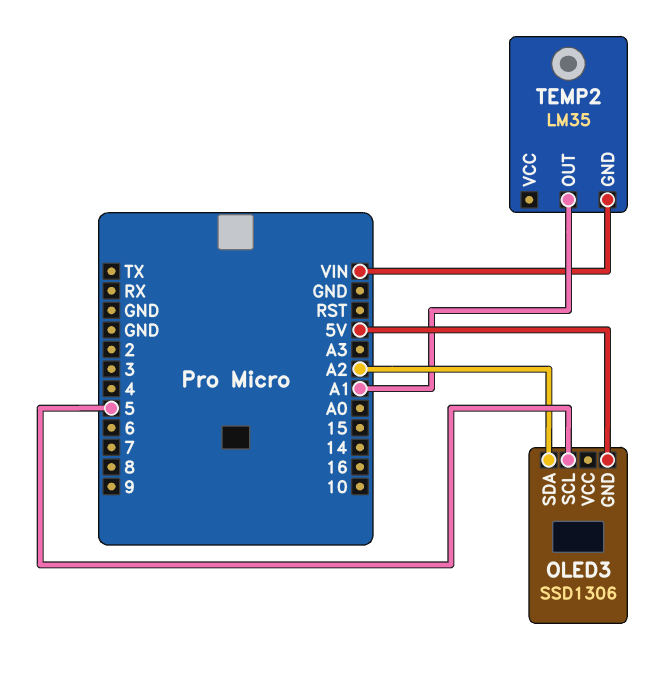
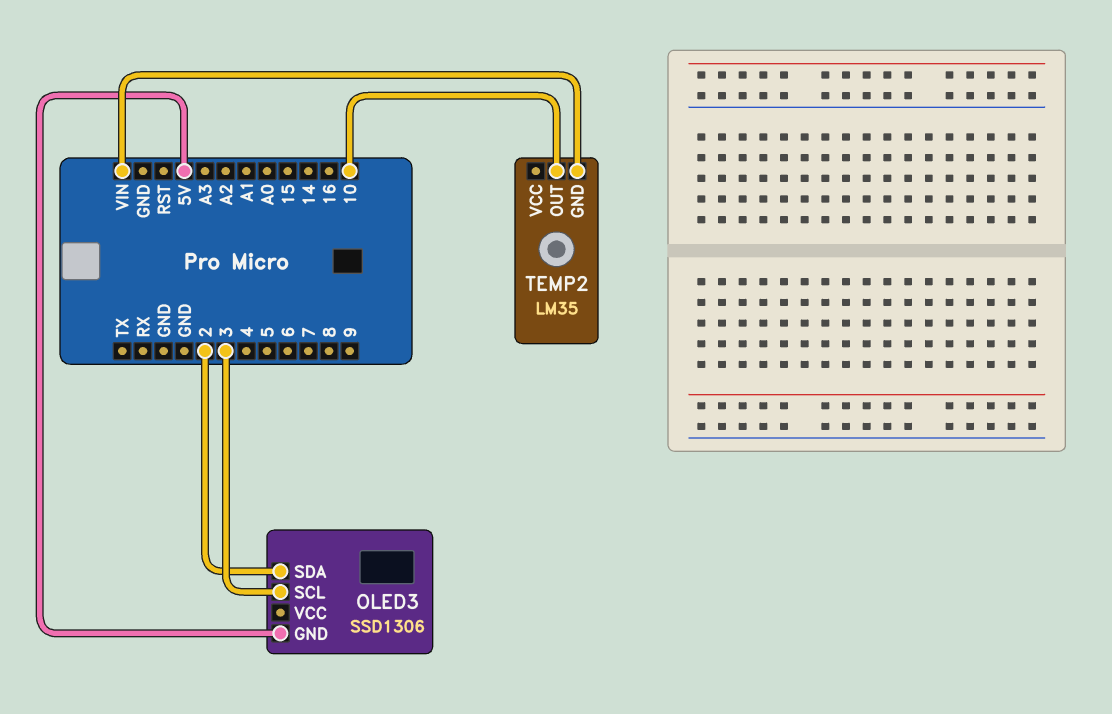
OLED3 pin SCL: 5 -> 3
OLED3 pin SDA: A2 -> 2
TEMP2 pin OUT: A1 -> 10

